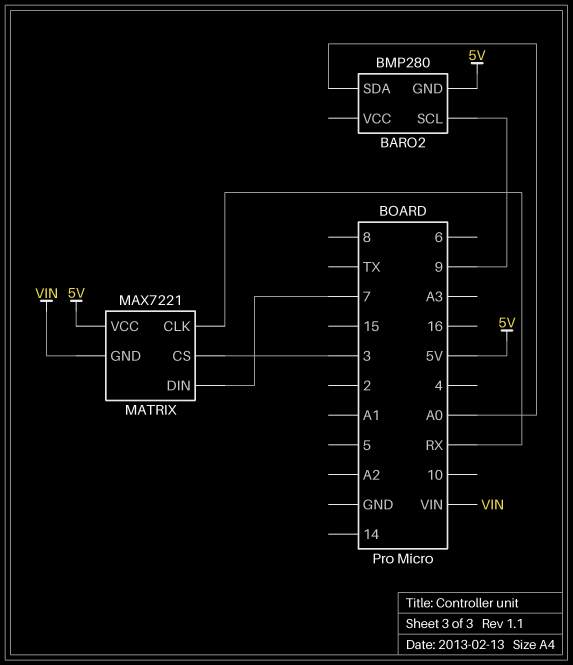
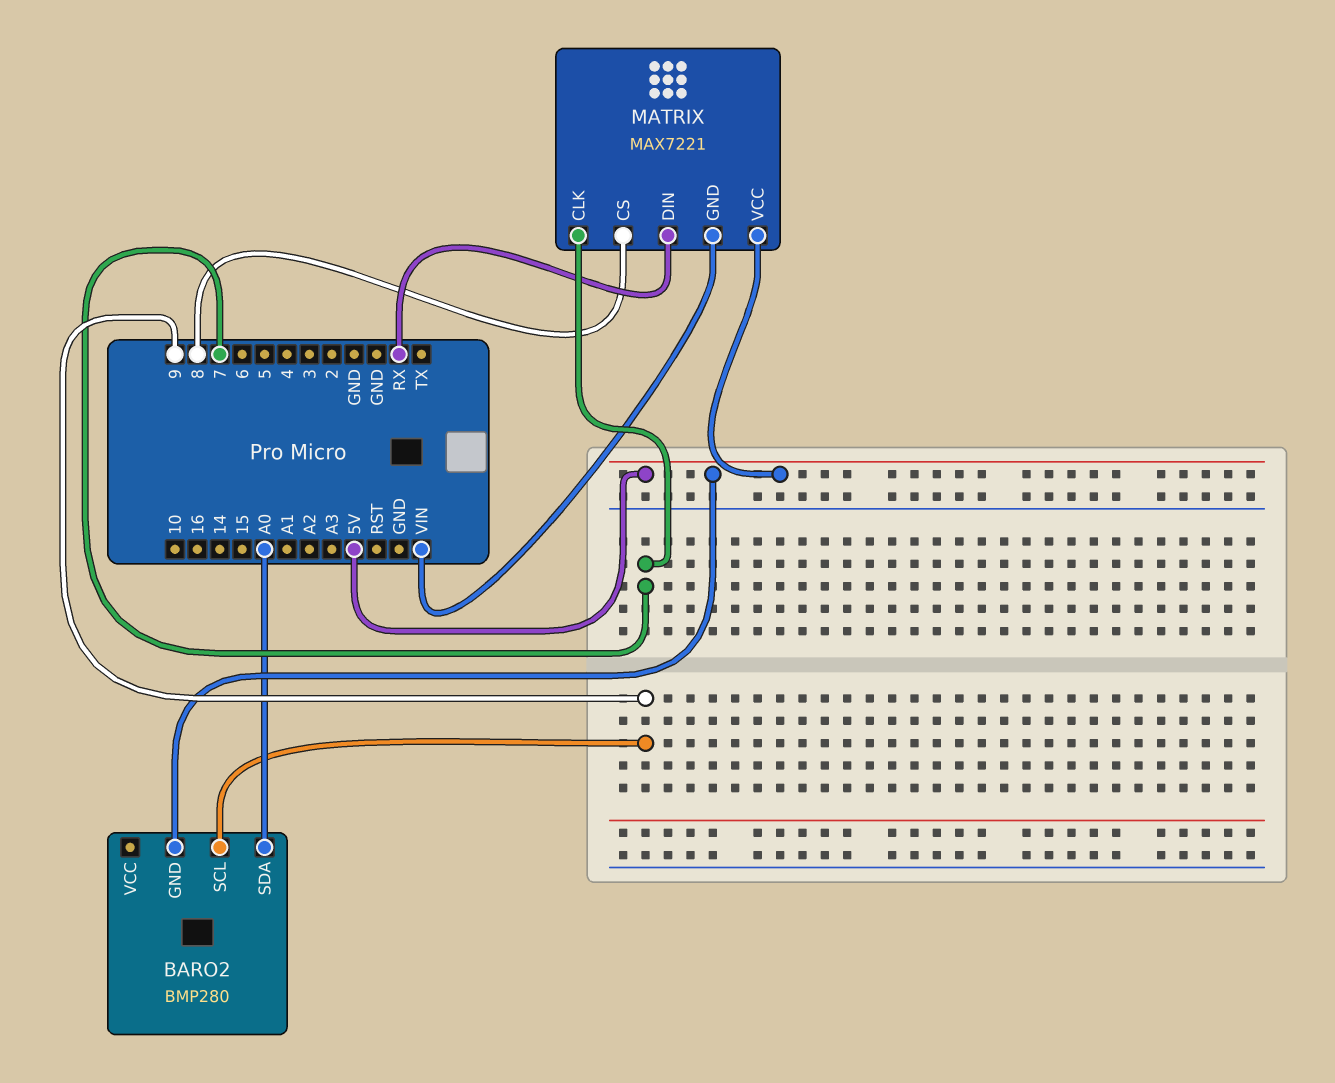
MATRIX pin CLK: RX -> 7
MATRIX pin CS: 3 -> 8
MATRIX pin DIN: 7 -> RX

